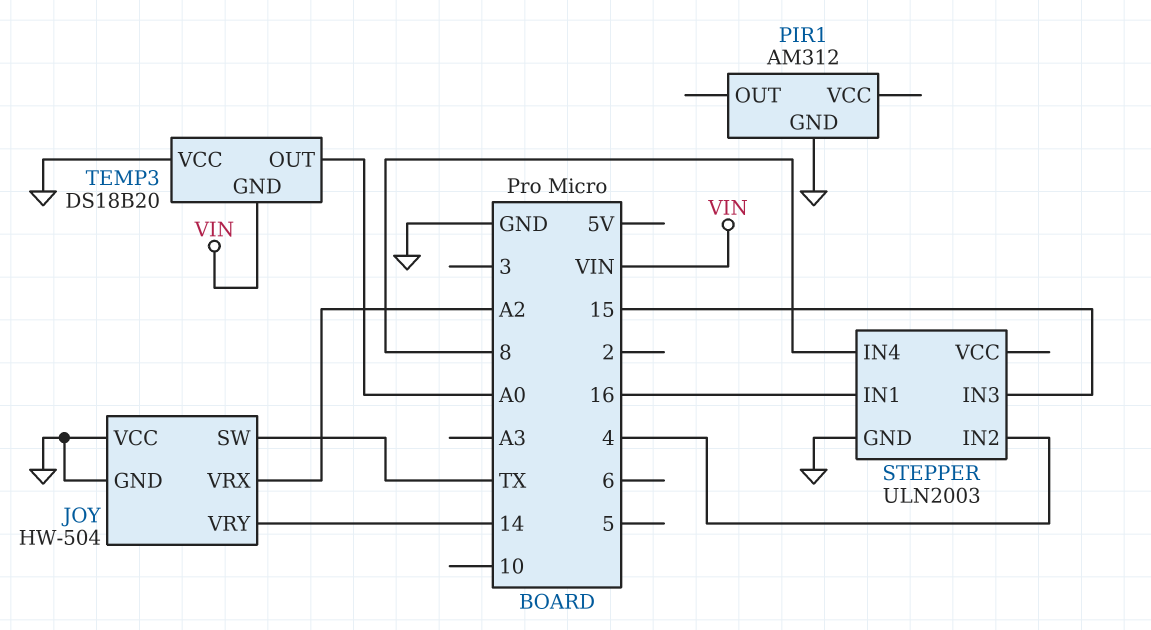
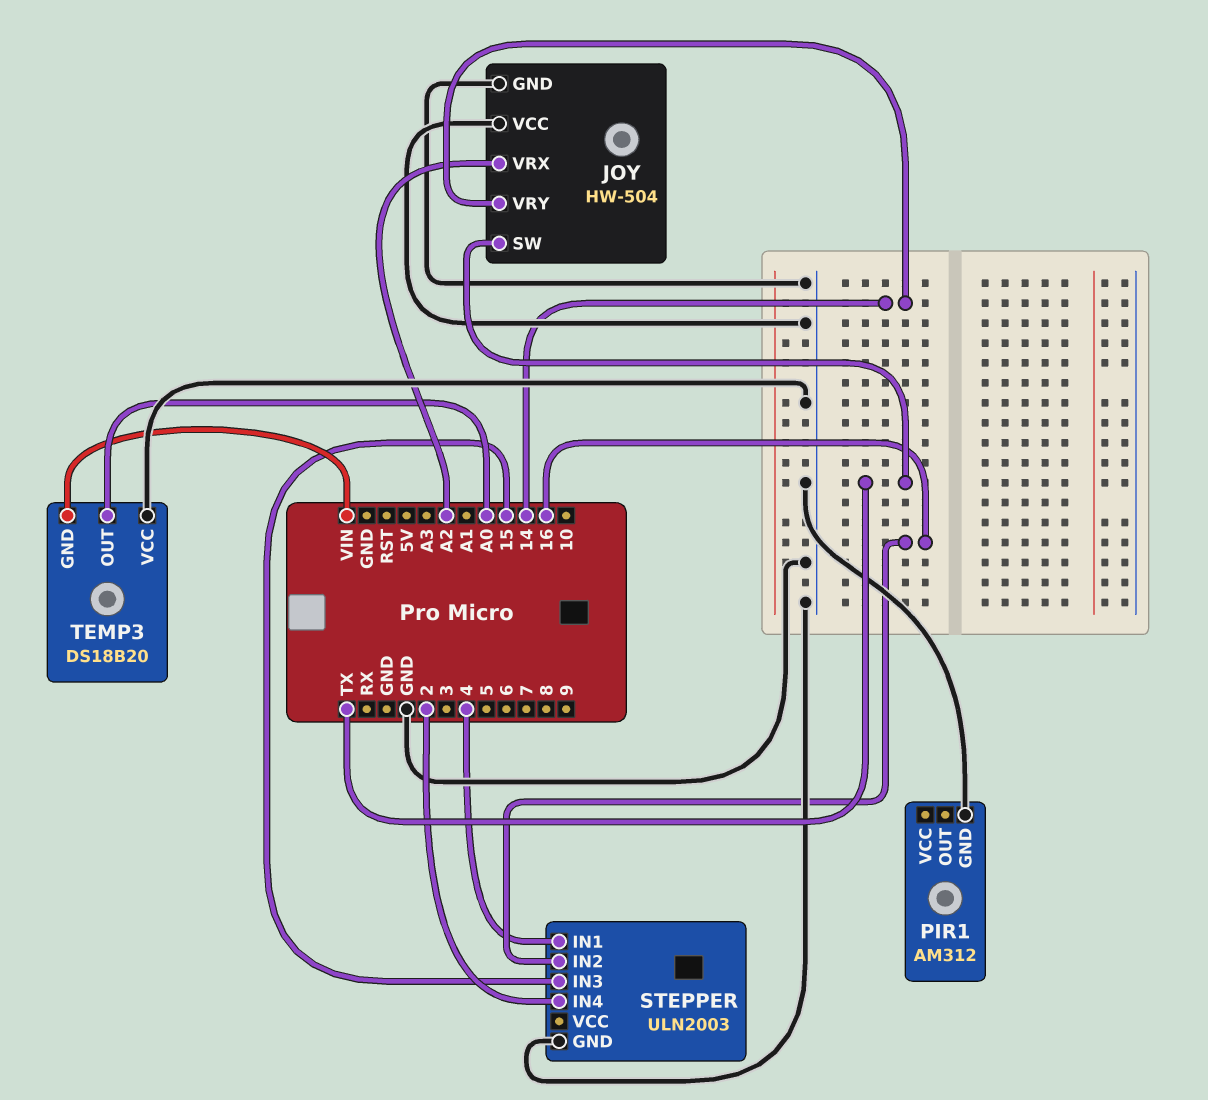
STEPPER pin IN1: 16 -> 4
STEPPER pin IN2: 4 -> 16
STEPPER pin IN4: 8 -> 2

